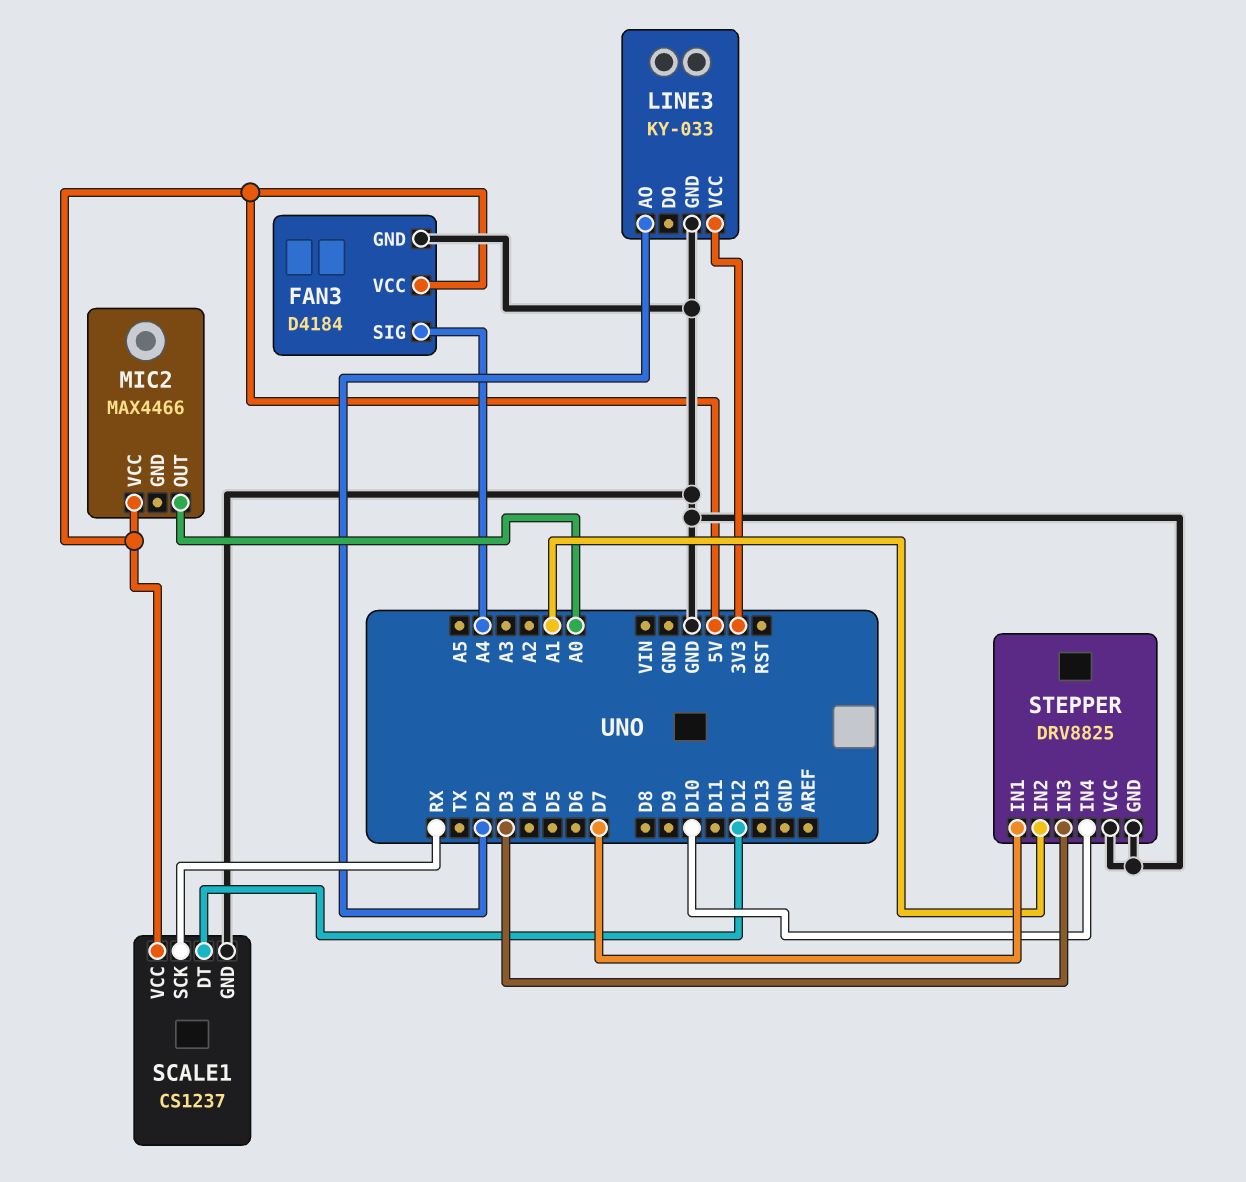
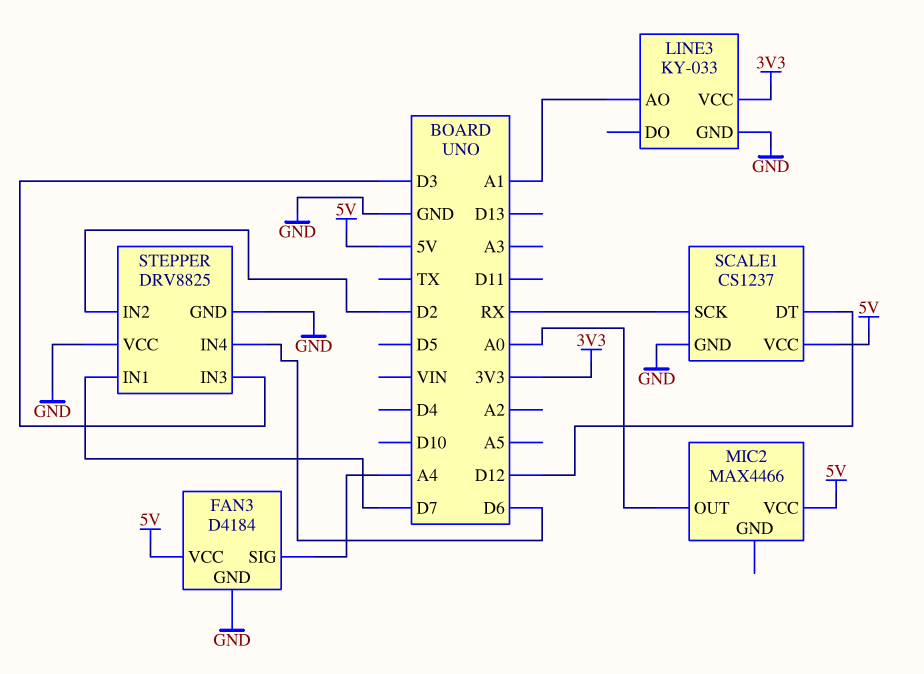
LINE3 pin AO: D2 -> A1
STEPPER pin IN2: A1 -> D2
STEPPER pin IN4: D10 -> D6

